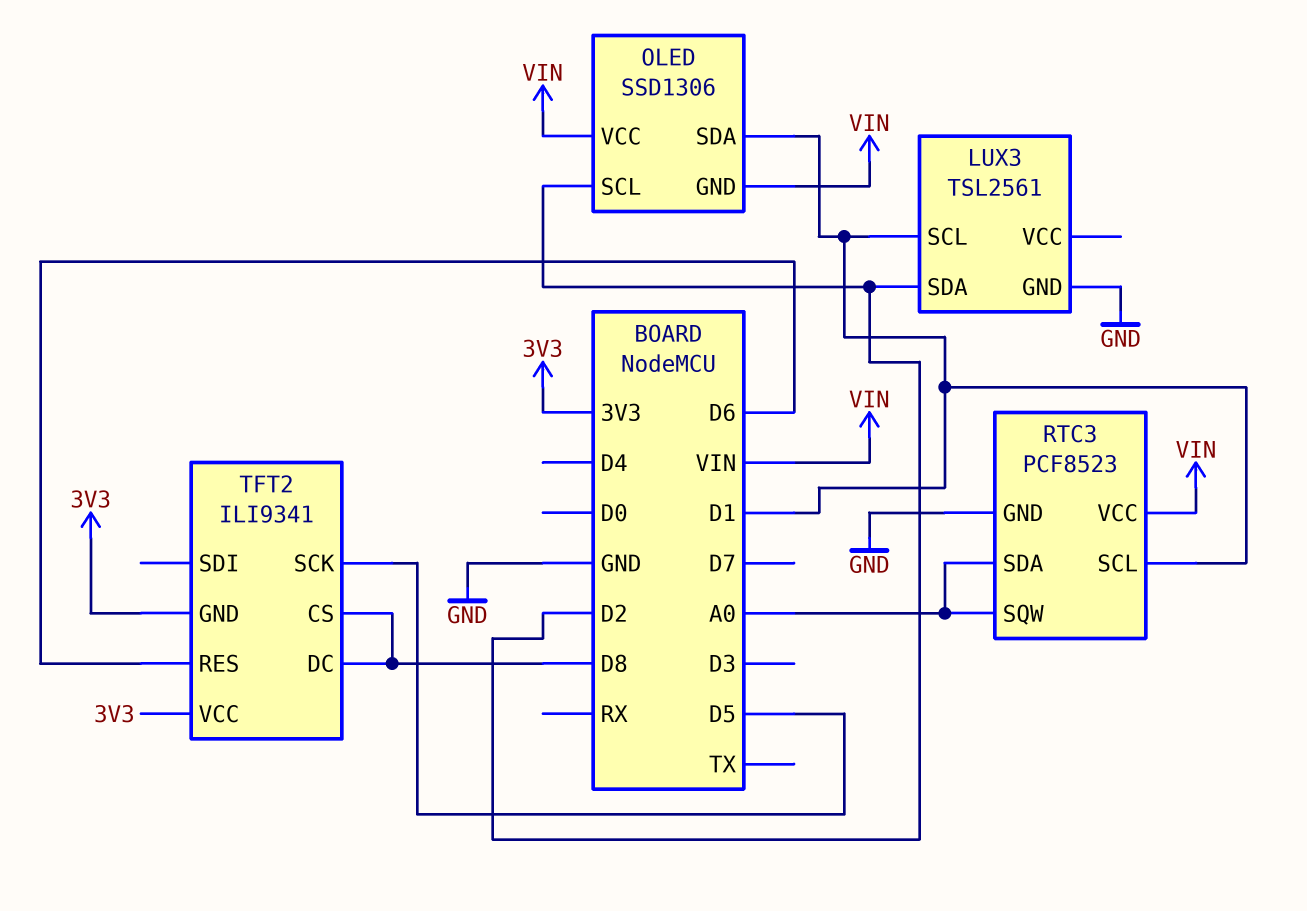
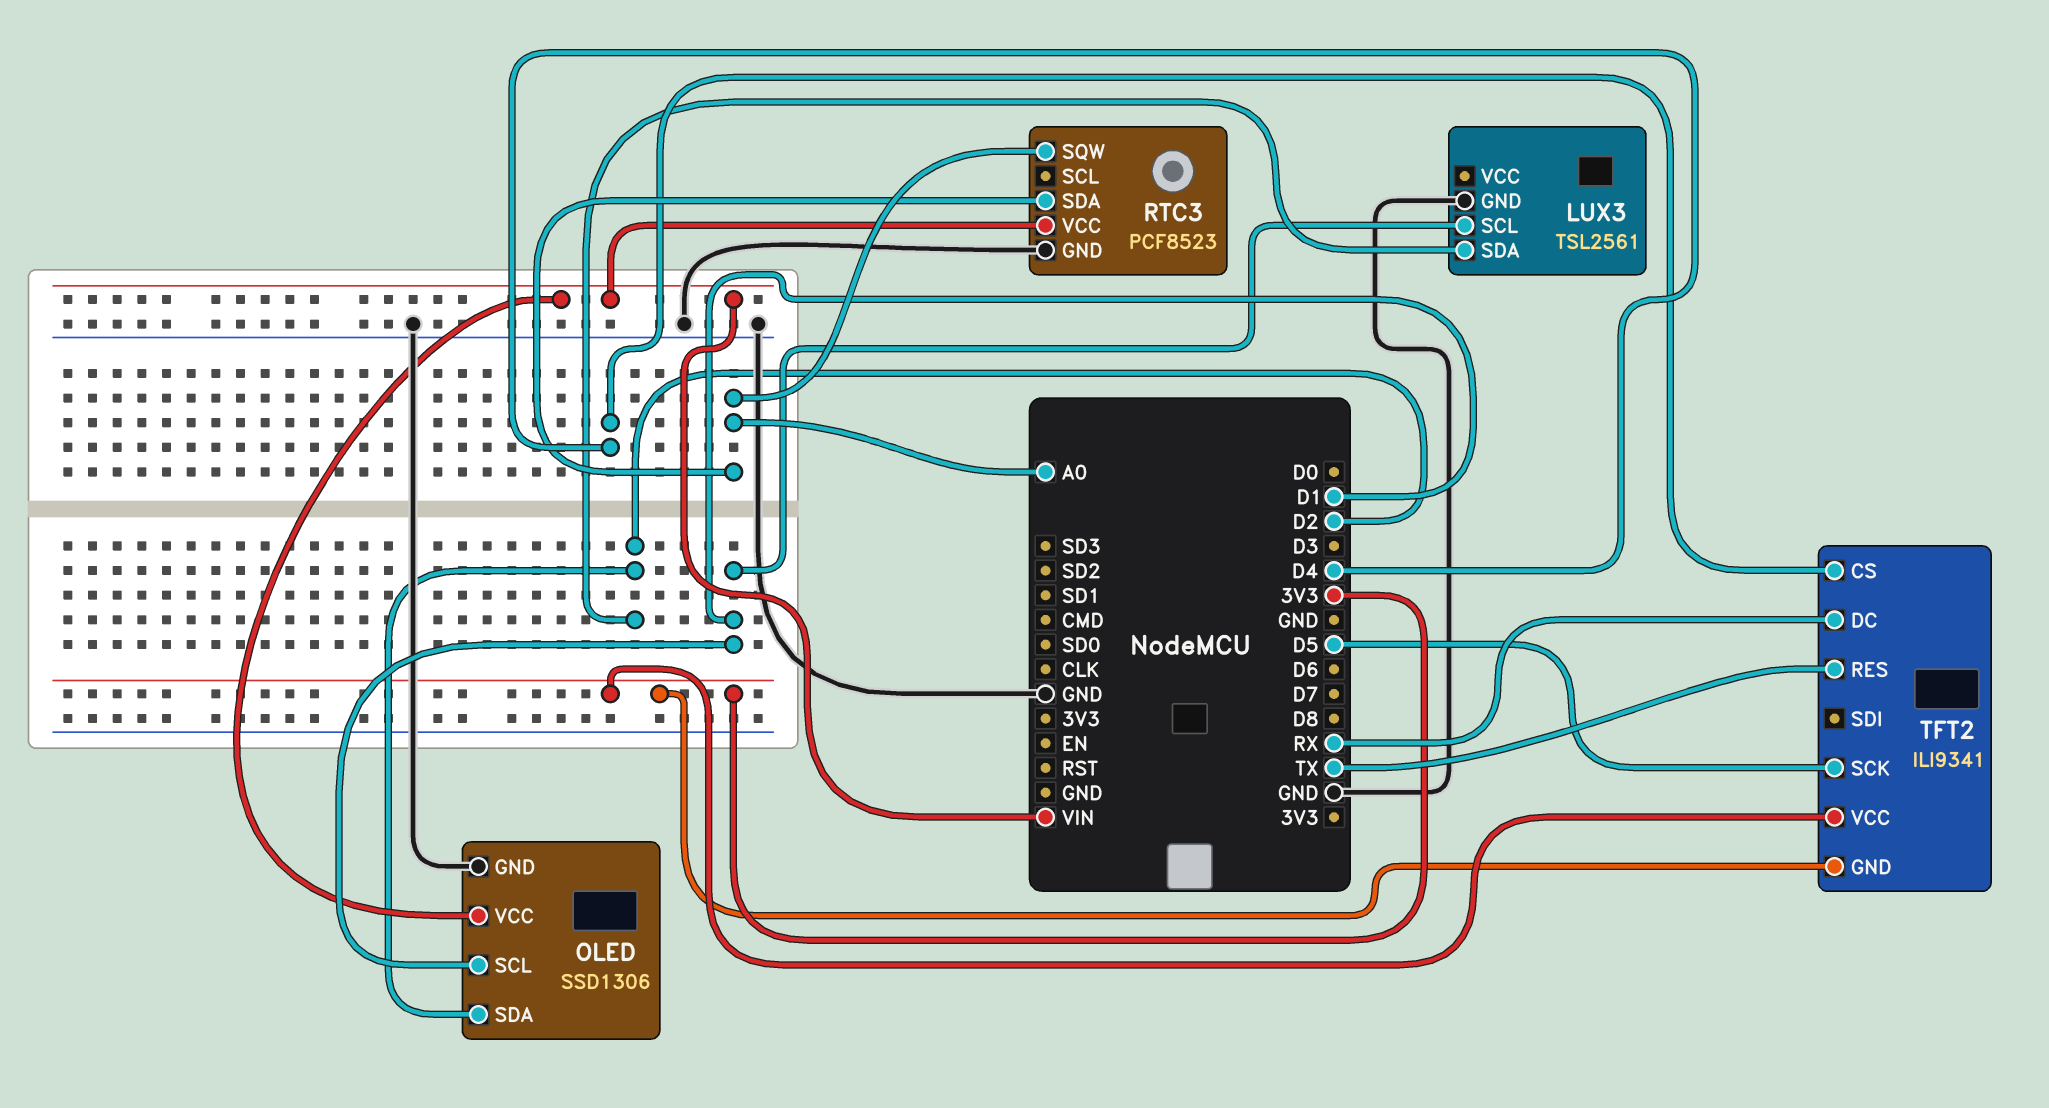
OLED pin GND: VIN -> GND
OLED pin SCL: D2 -> D1
OLED pin SDA: D1 -> D2
RTC3 pin SCL: D1 -> none
TFT2 pin CS: D8 -> D4
TFT2 pin DC: D8 -> RX
TFT2 pin RES: D6 -> TX

